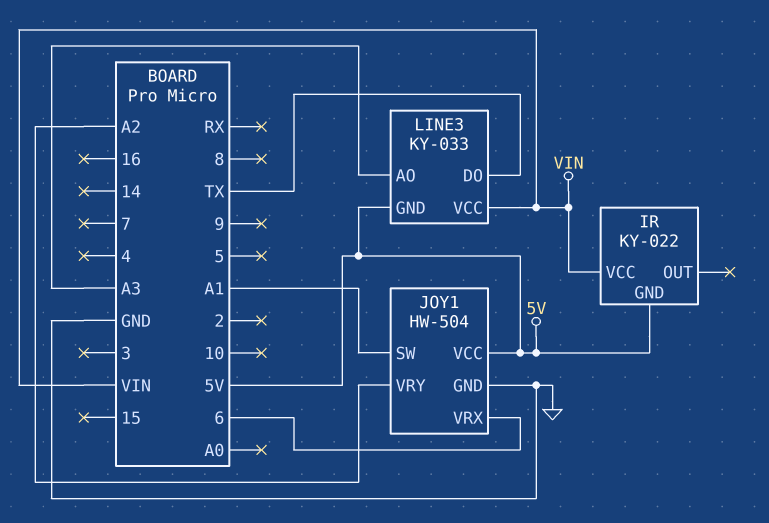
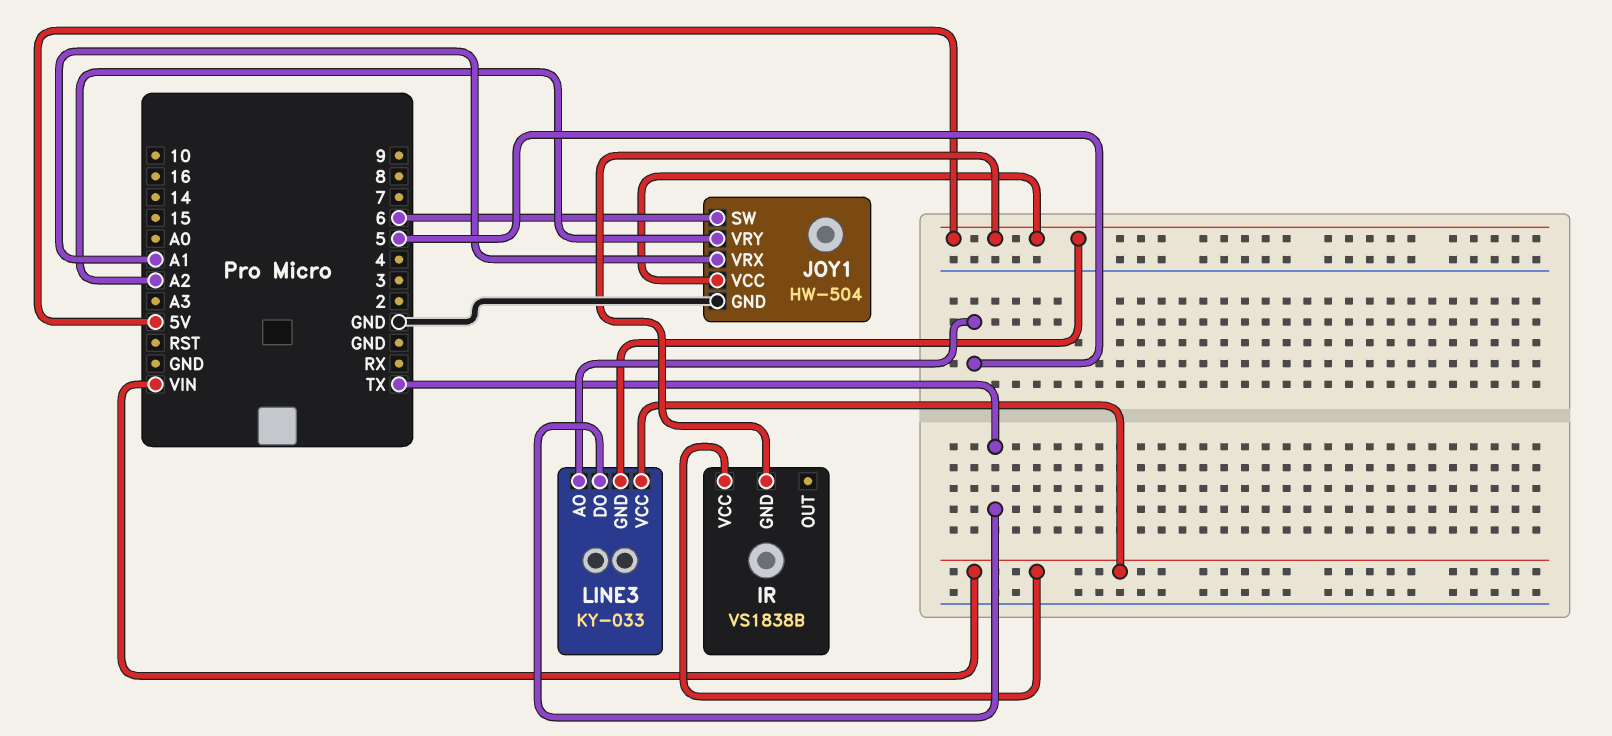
IR: KY-022 -> VS1838B
JOY1 pin SW: A1 -> 6
JOY1 pin VRX: 6 -> A1
LINE3 pin AO: A3 -> 5

